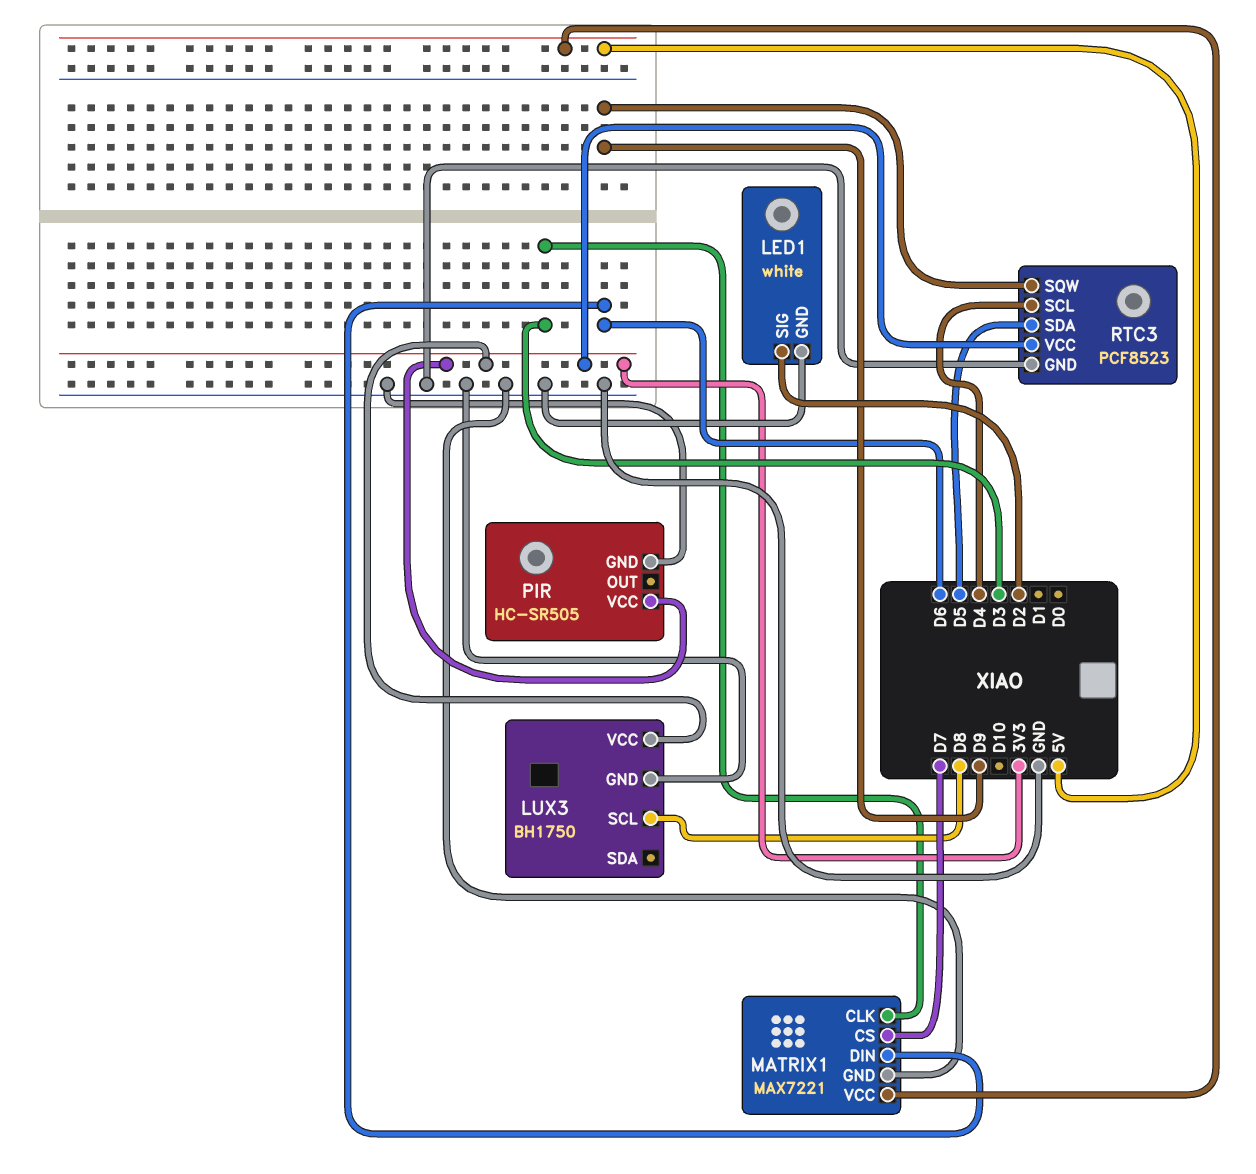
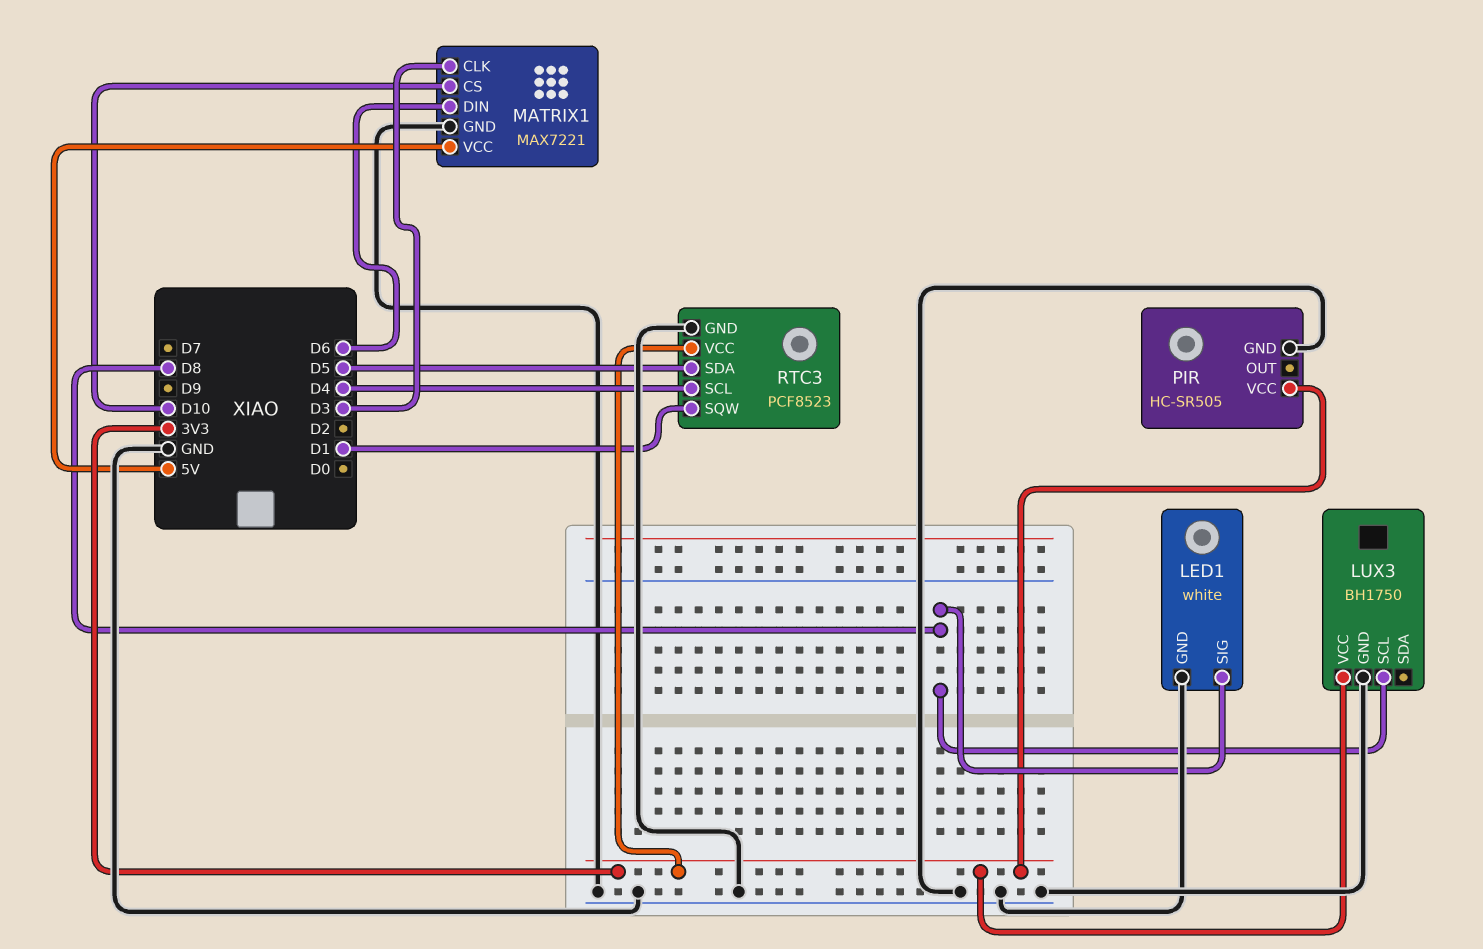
LED1 pin SIG: D2 -> D8
MATRIX1 pin CS: D7 -> D10
RTC3 pin SQW: D9 -> D1

